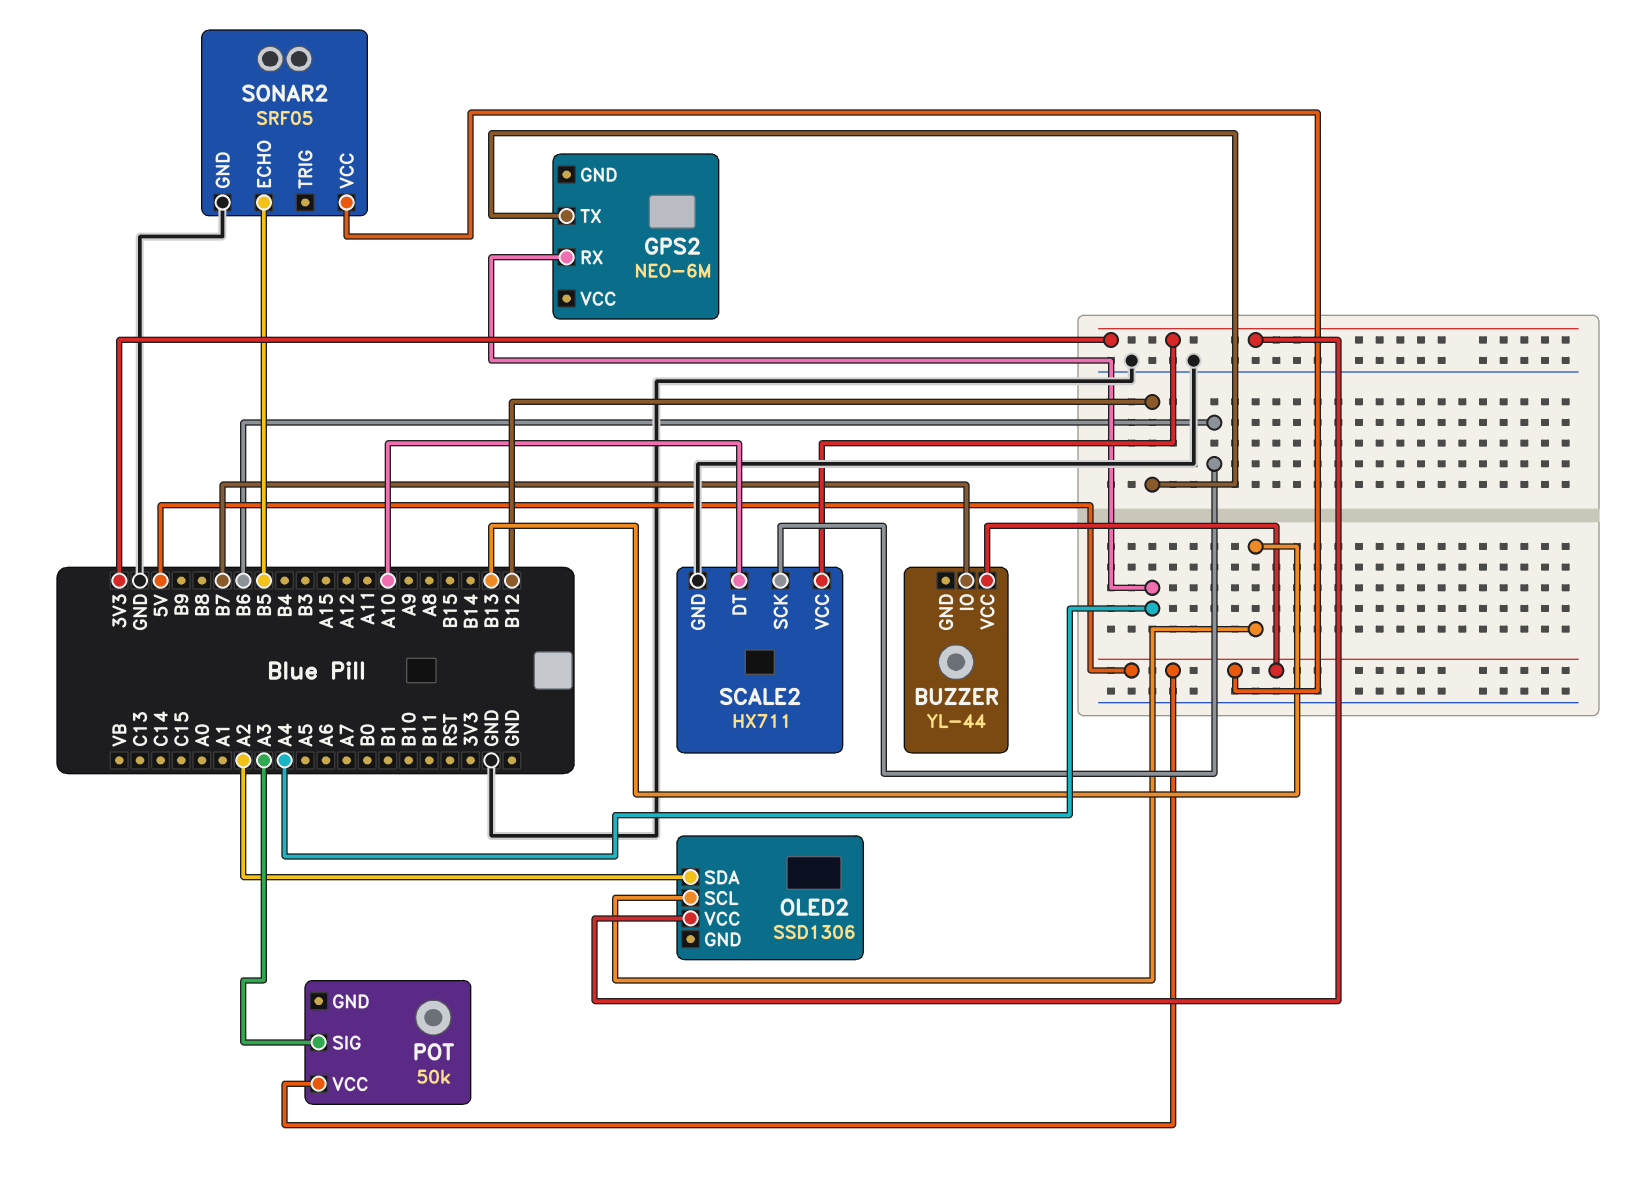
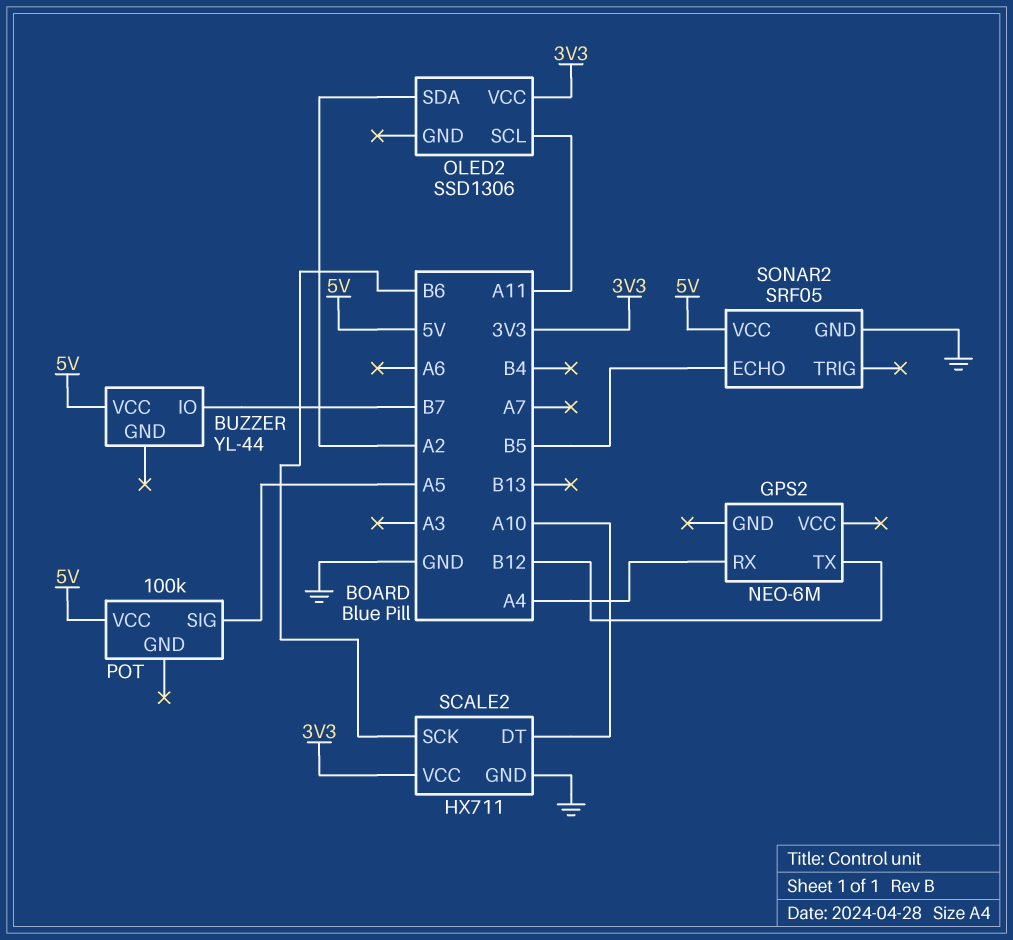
OLED2 pin SCL: B13 -> A11
POT: 50k -> 100k
POT pin SIG: A3 -> A5

